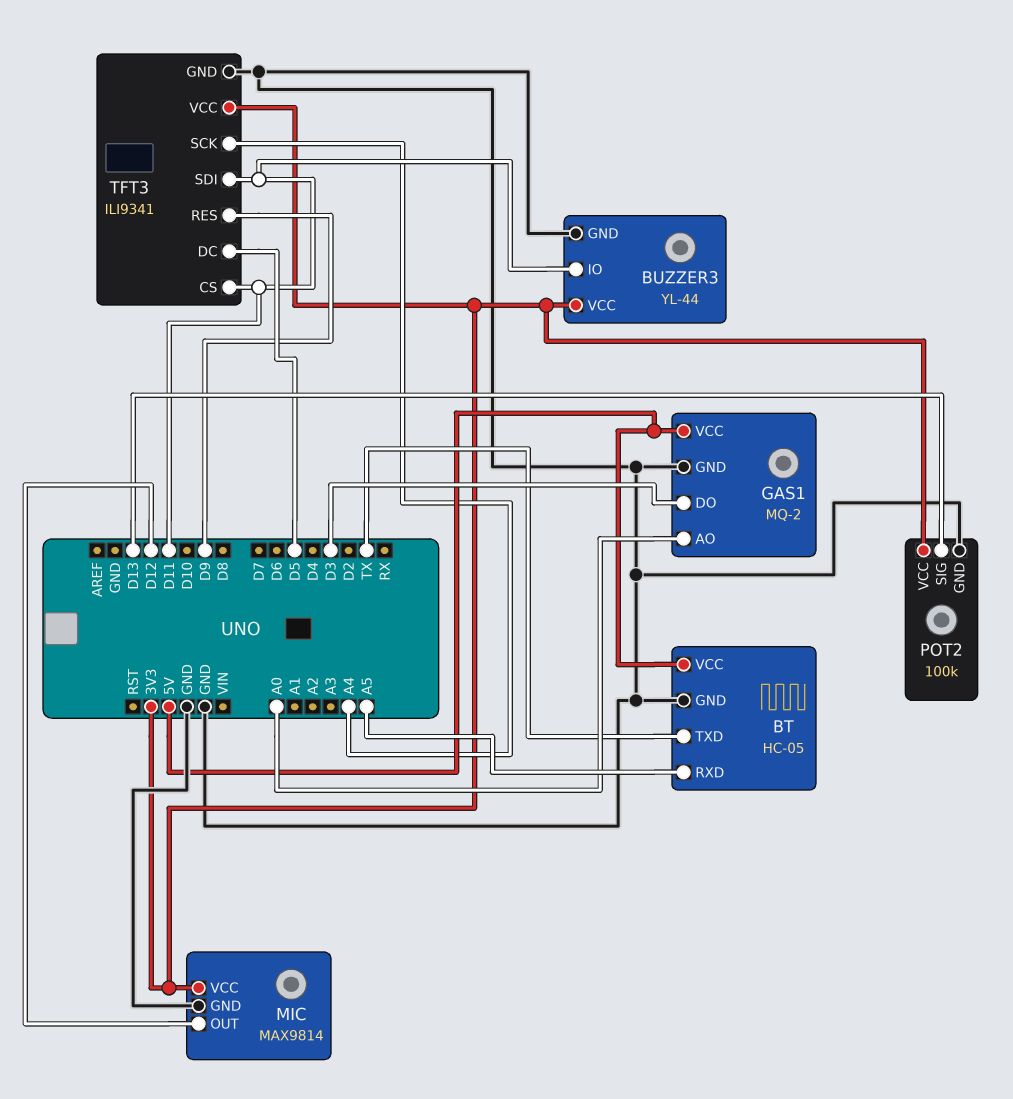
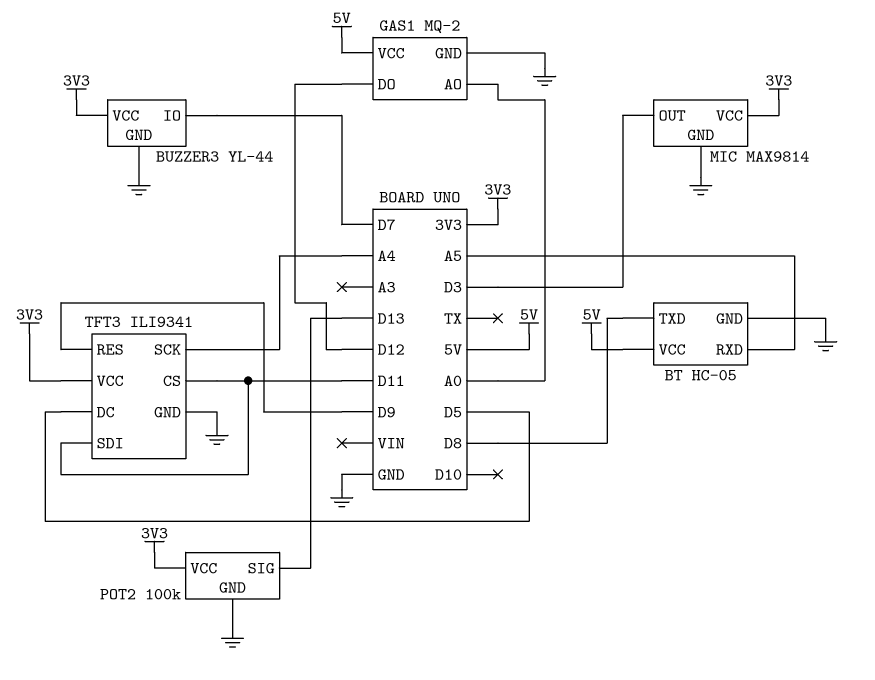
BT pin TXD: TX -> D8
BUZZER3 pin IO: D11 -> D7
GAS1 pin DO: D3 -> D12
MIC pin OUT: D12 -> D3

